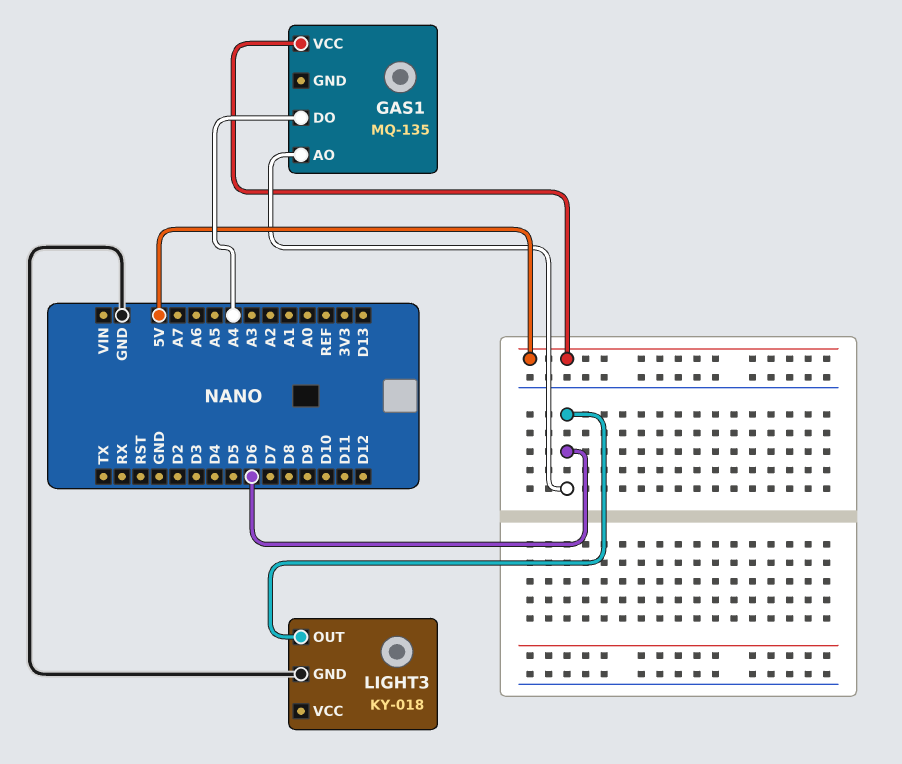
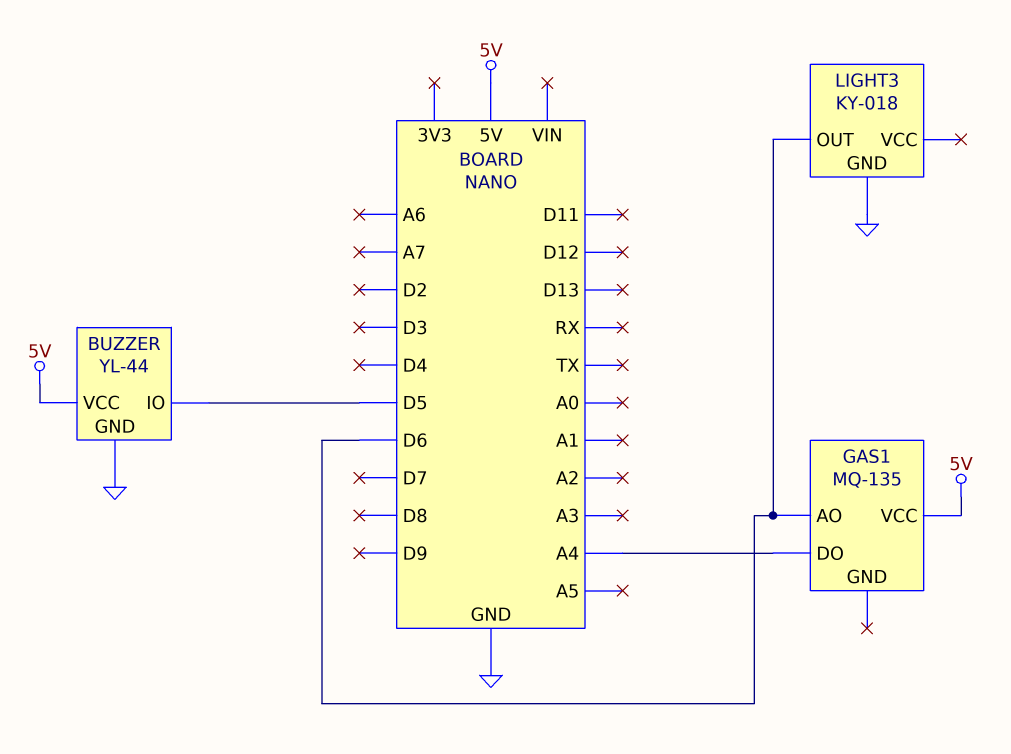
BUZZER: none -> YL-44
BUZZER pin GND: none -> GND
BUZZER pin IO: none -> D5
BUZZER pin VCC: none -> 5V

